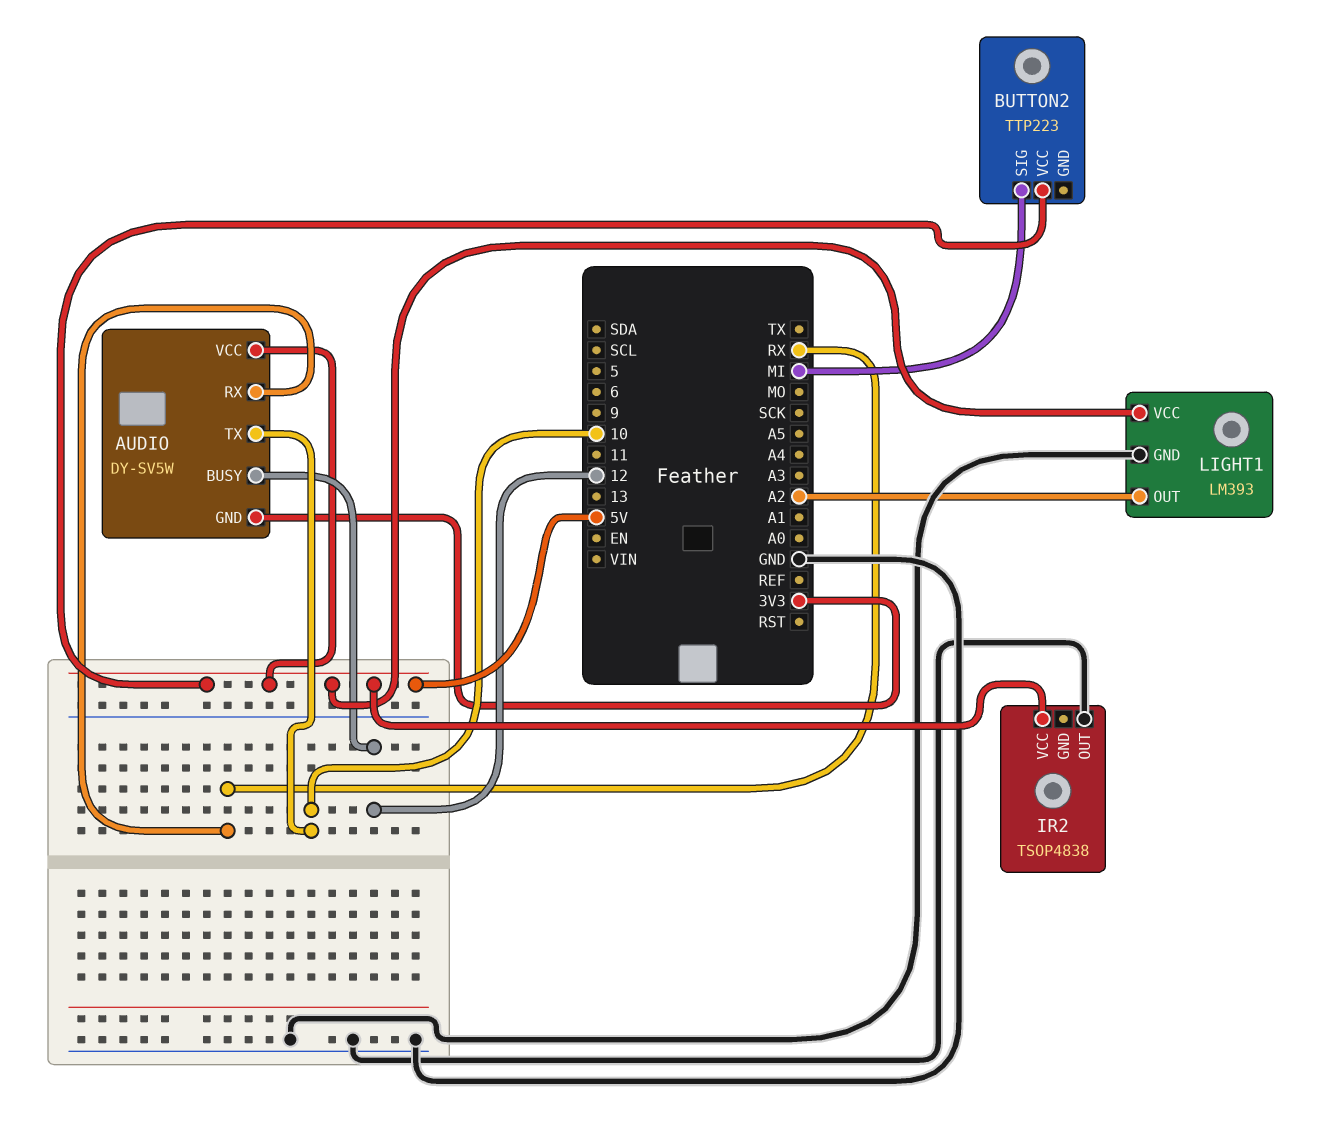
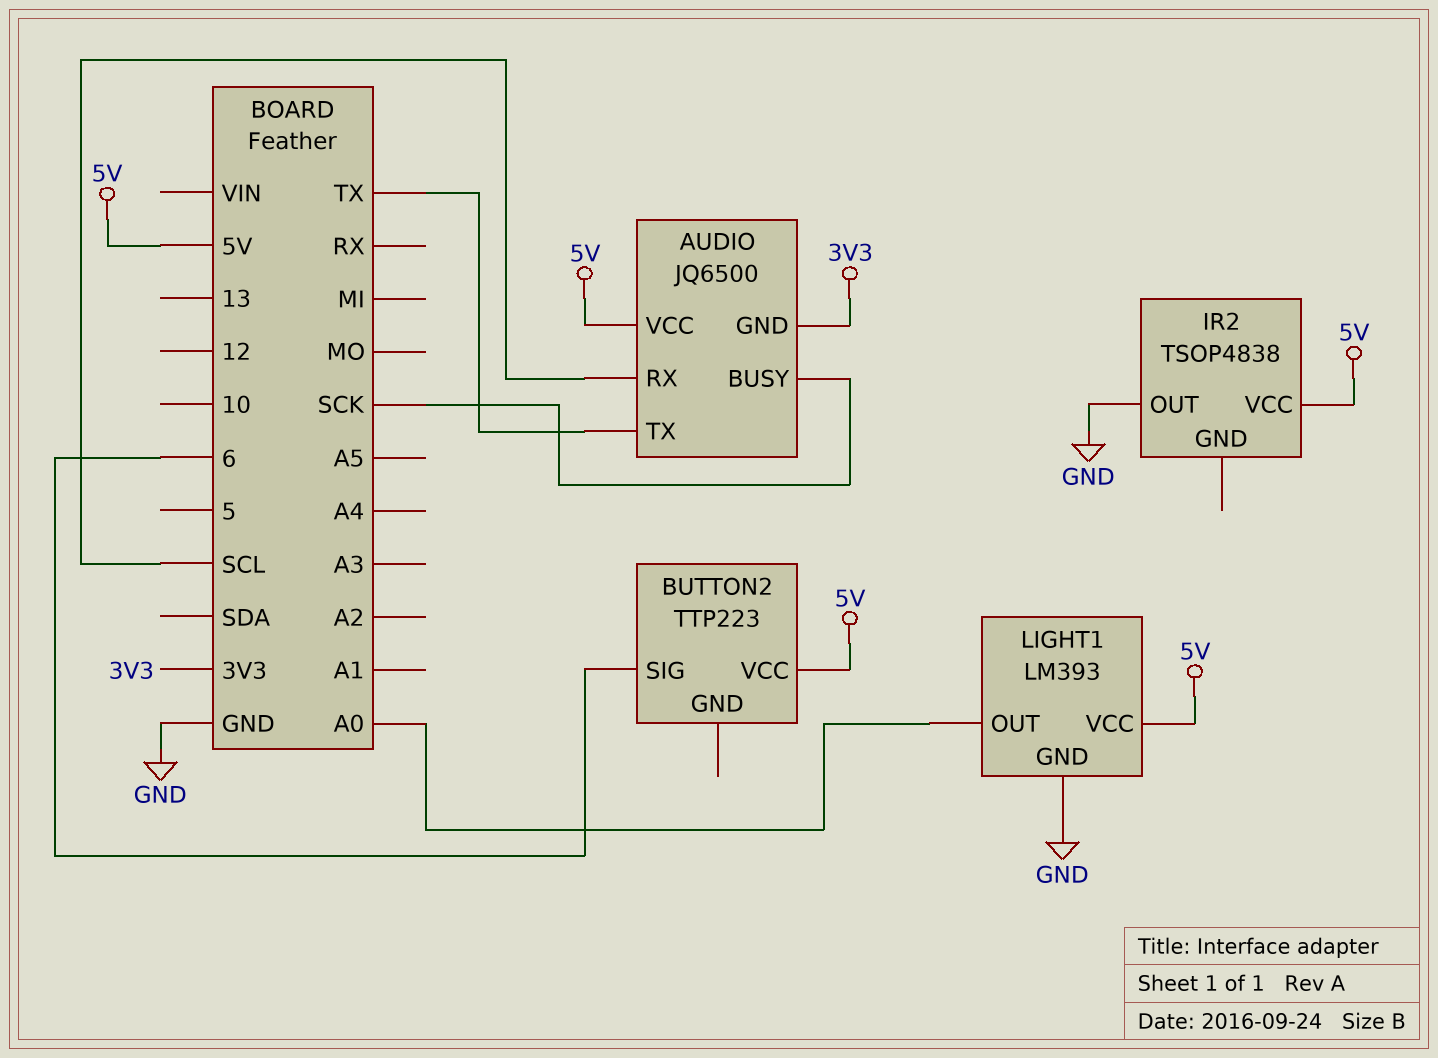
AUDIO: DY-SV5W -> JQ6500
AUDIO pin BUSY: 12 -> SCK
AUDIO pin RX: RX -> SCL
AUDIO pin TX: 10 -> TX
BUTTON2 pin SIG: MI -> 6
LIGHT1 pin OUT: A2 -> A0

